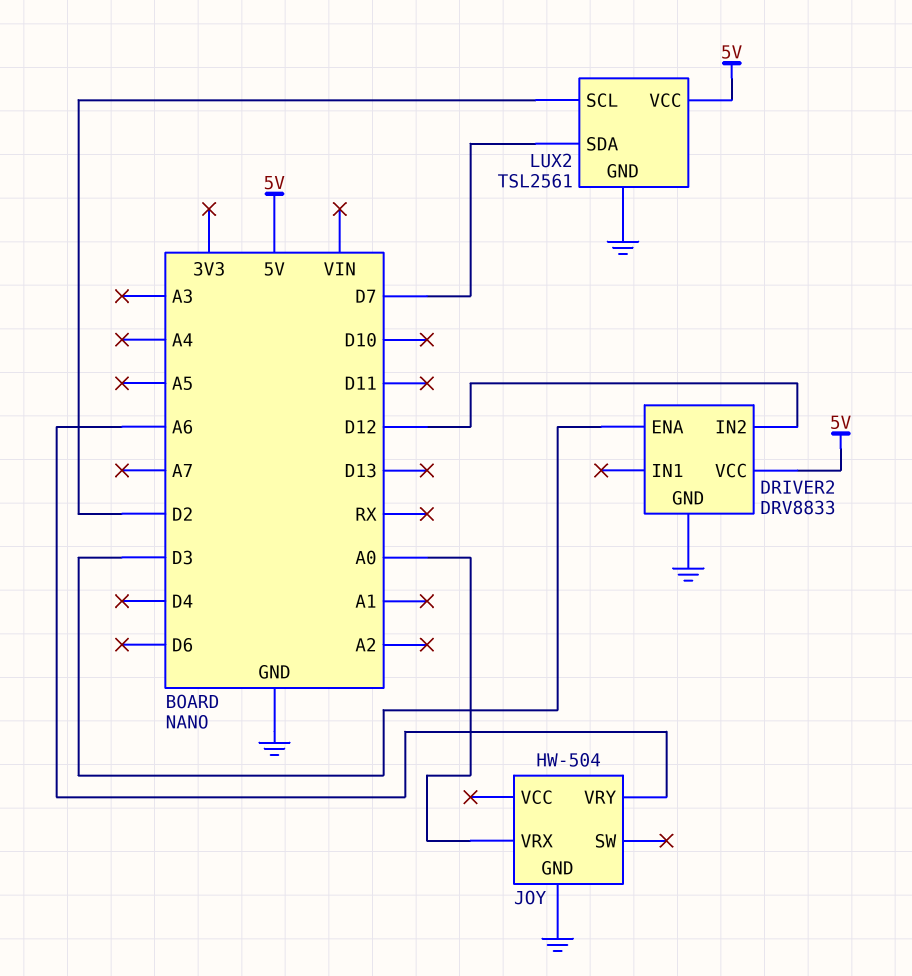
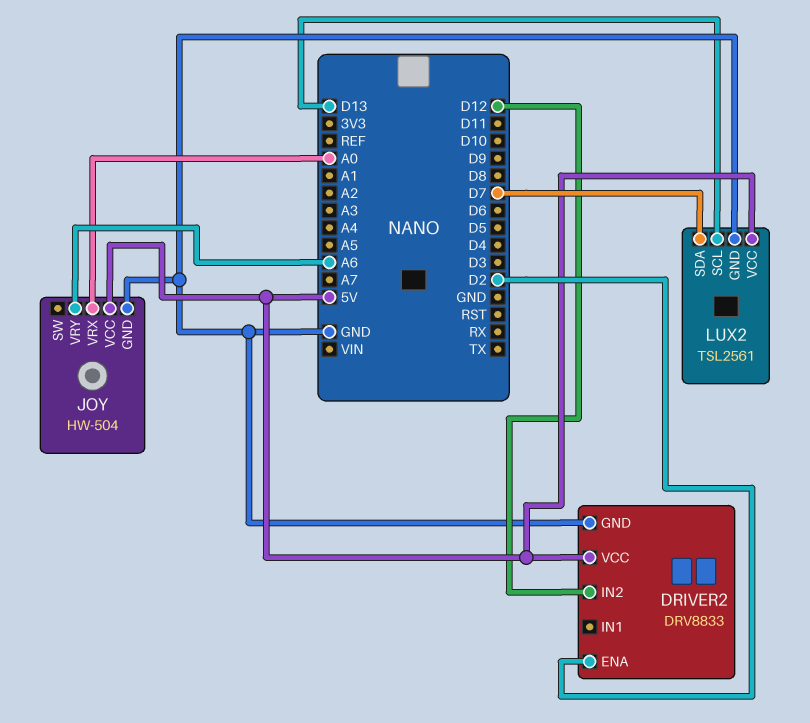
DRIVER2 pin ENA: D3 -> D2
JOY pin VCC: none -> 5V
LUX2 pin SCL: D2 -> D13

